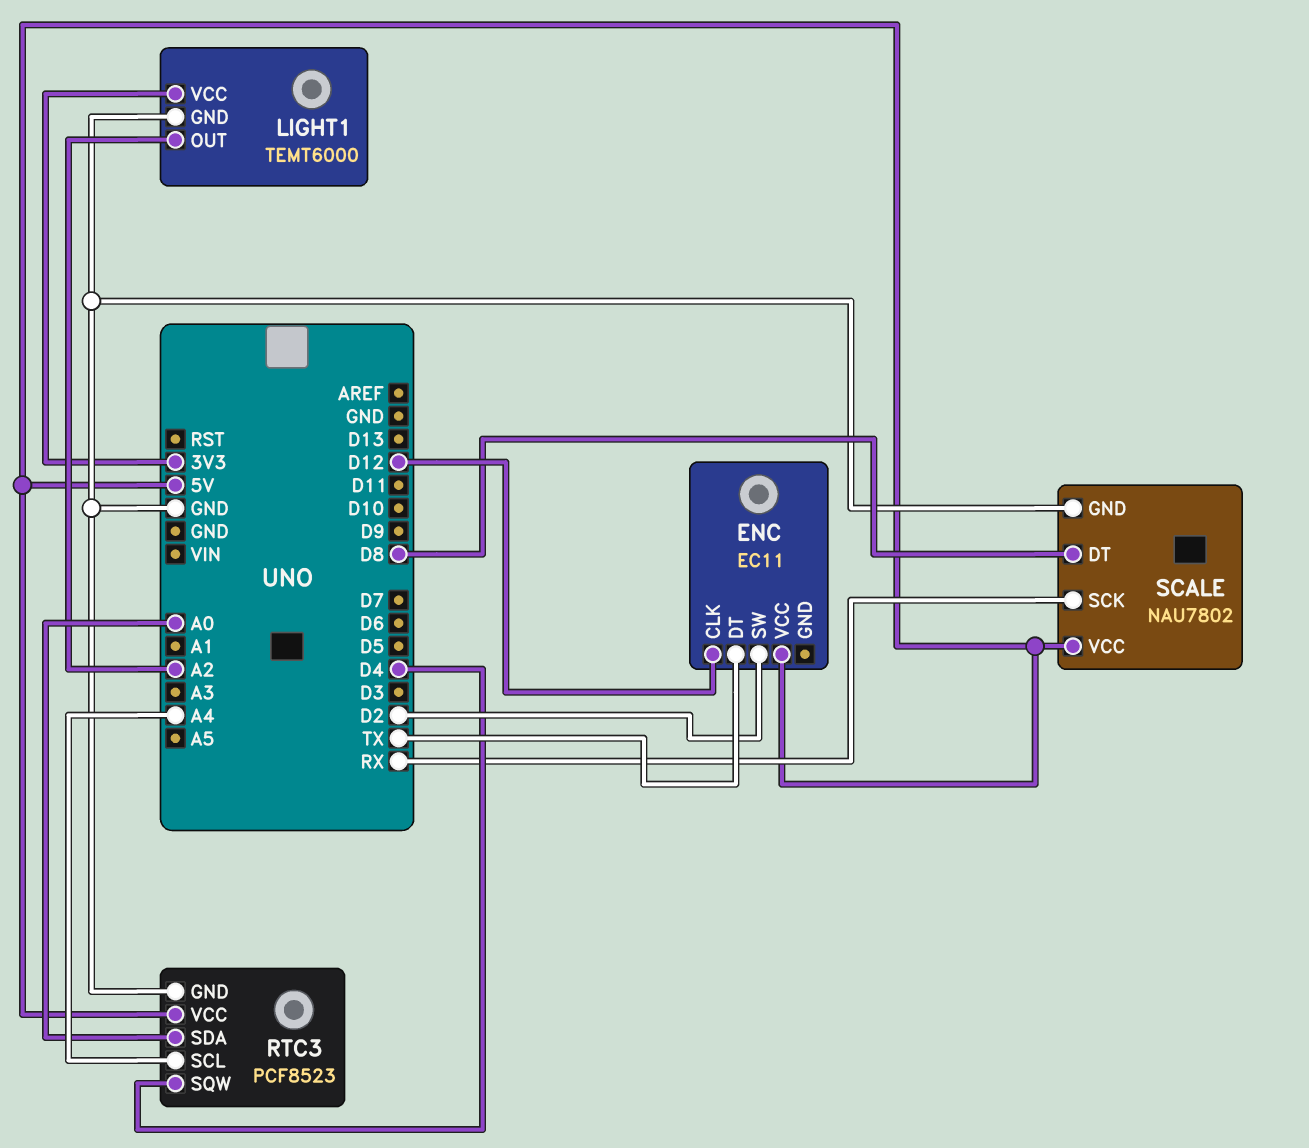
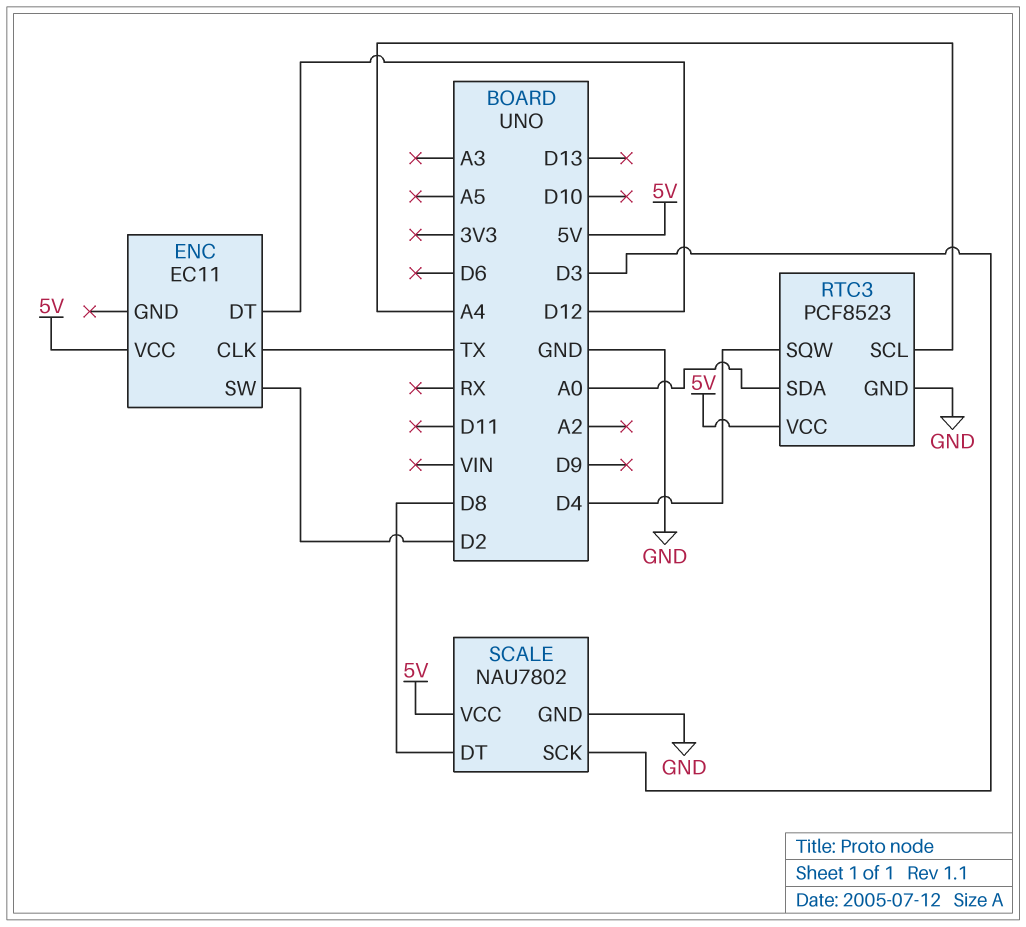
ENC pin CLK: D12 -> TX
ENC pin DT: TX -> D12
LIGHT1: TEMT6000 -> none
LIGHT1 pin GND: GND -> none
LIGHT1 pin OUT: A2 -> none
LIGHT1 pin VCC: 3V3 -> none
SCALE pin SCK: RX -> D3

